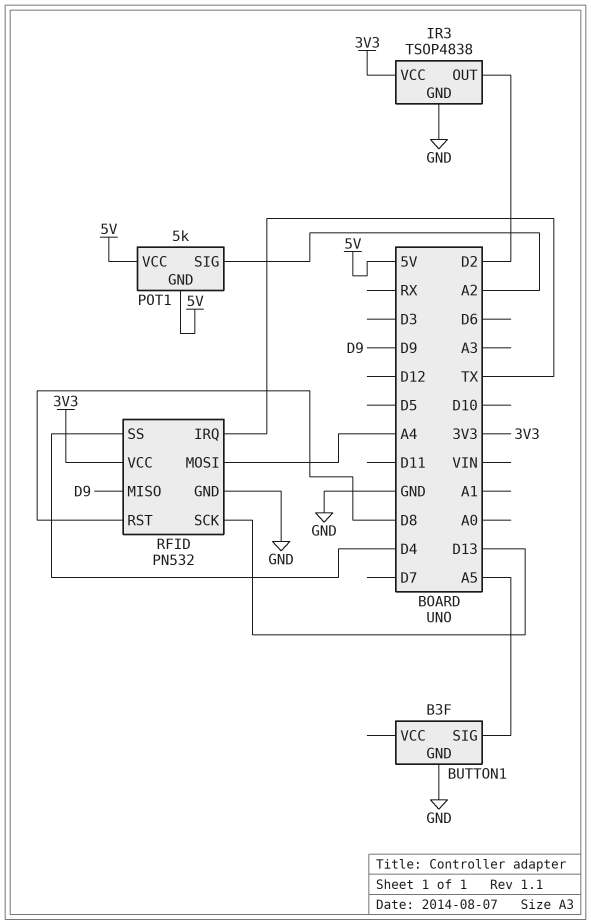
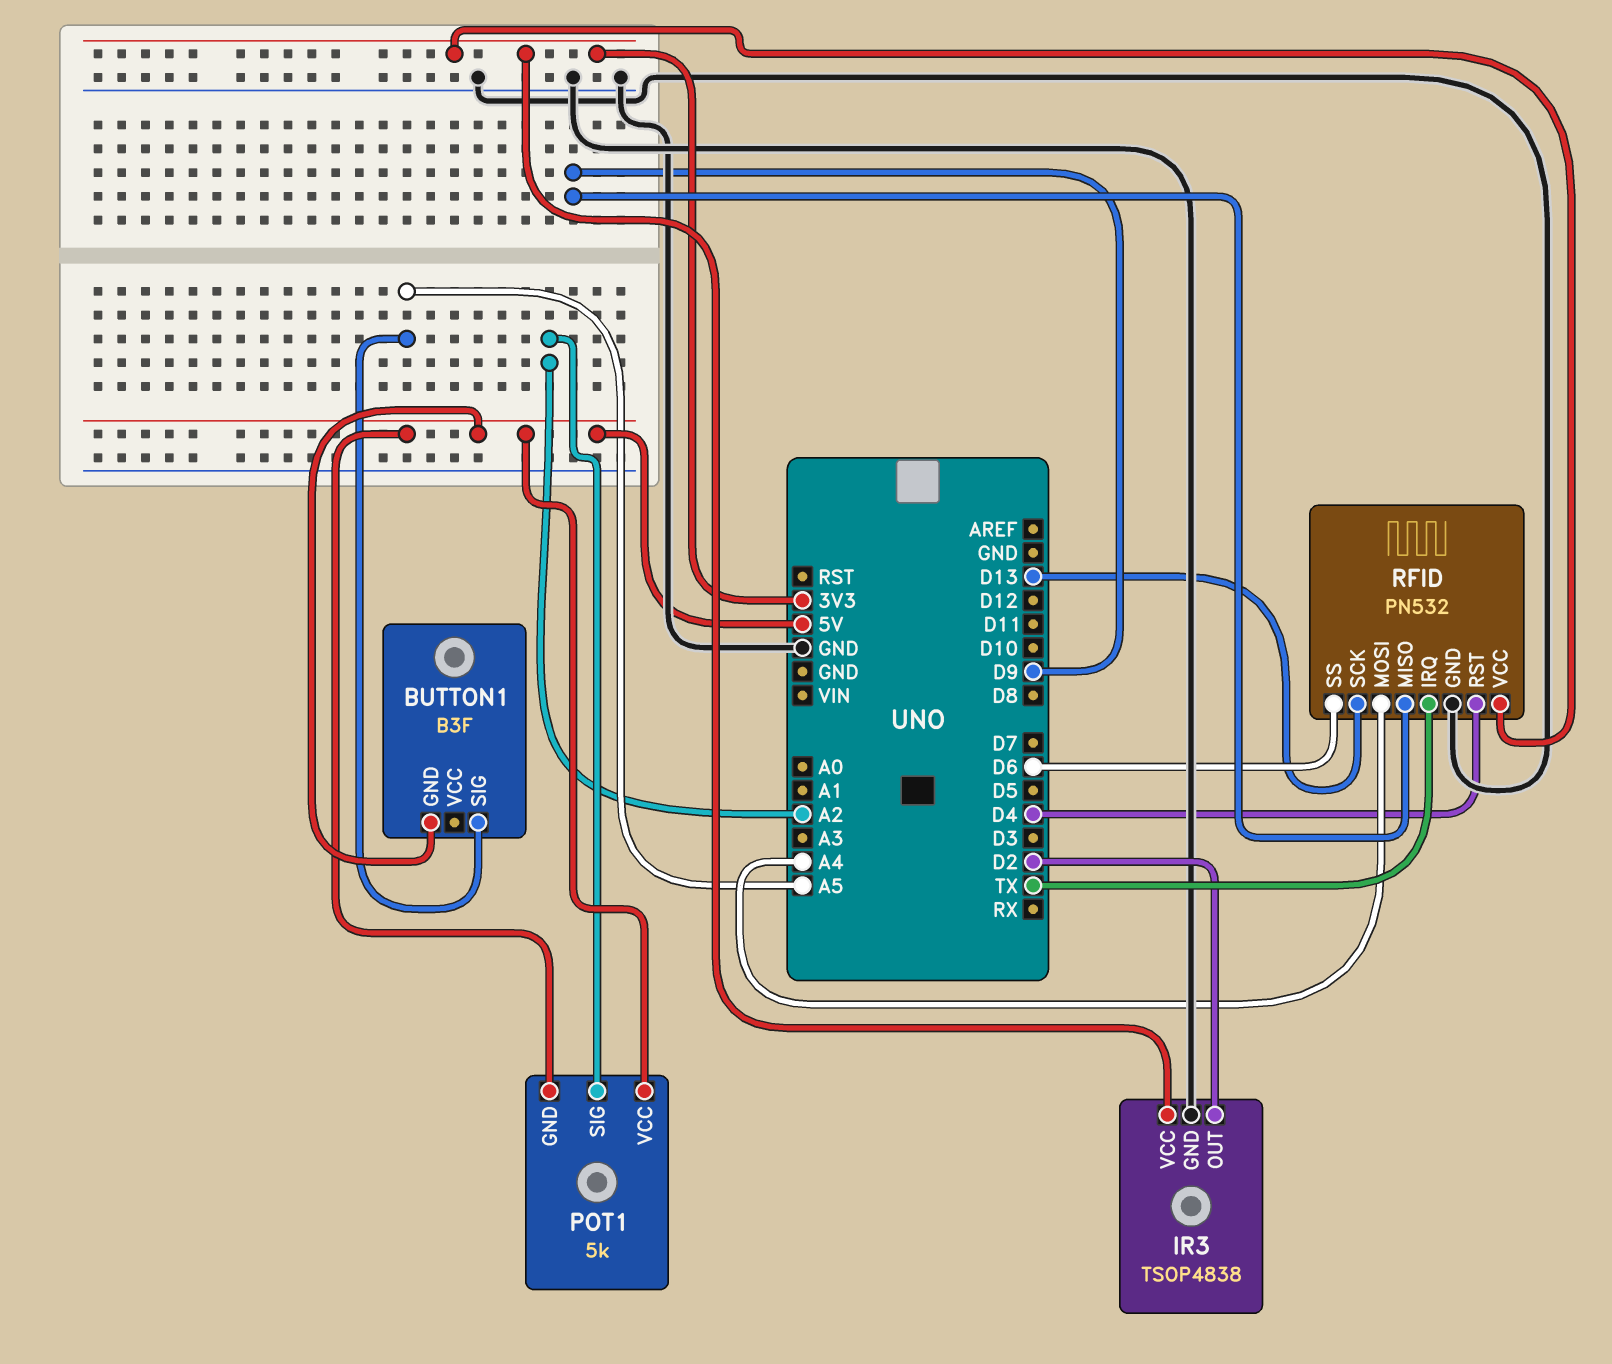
BUTTON1 pin GND: GND -> 5V
RFID pin RST: D8 -> D4
RFID pin SS: D4 -> D6

